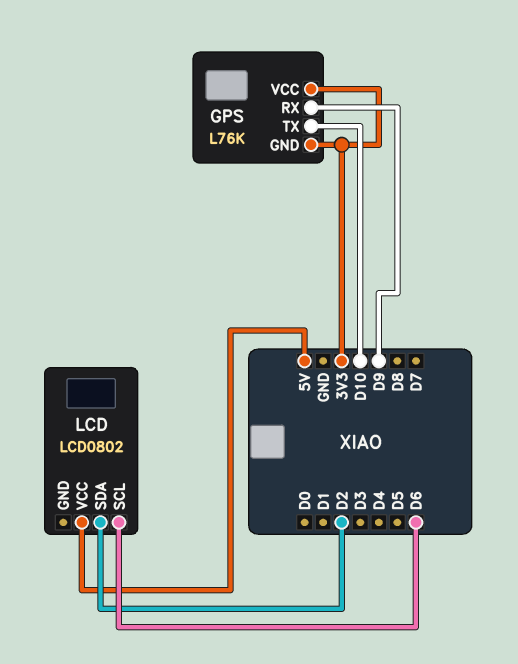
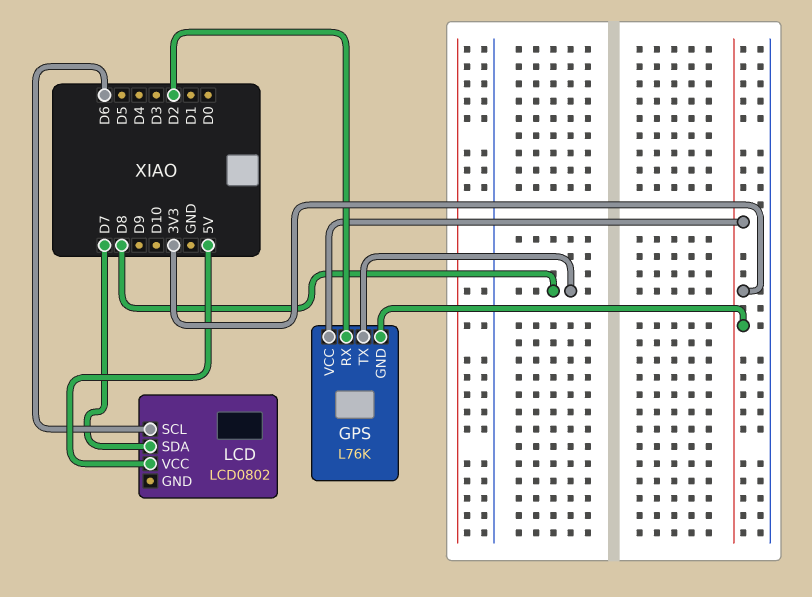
GPS pin RX: D9 -> D2
GPS pin TX: D10 -> D8
LCD pin SDA: D2 -> D7

